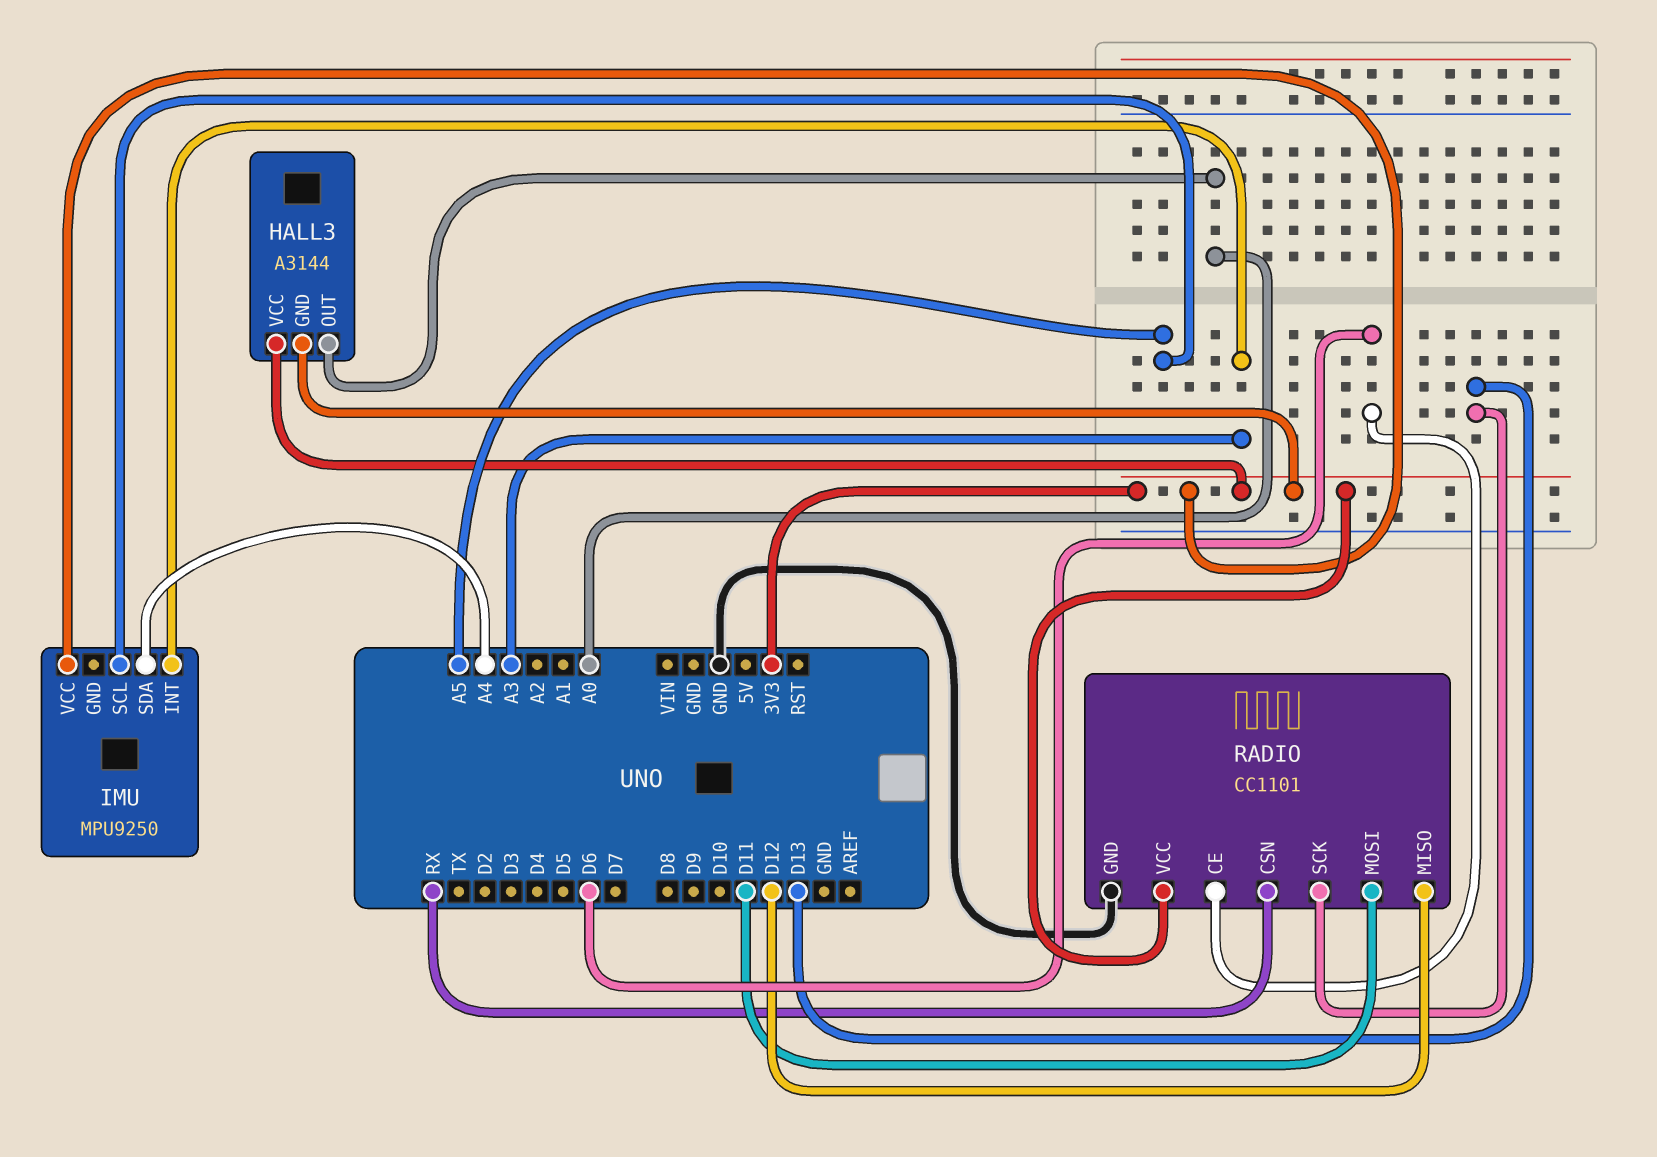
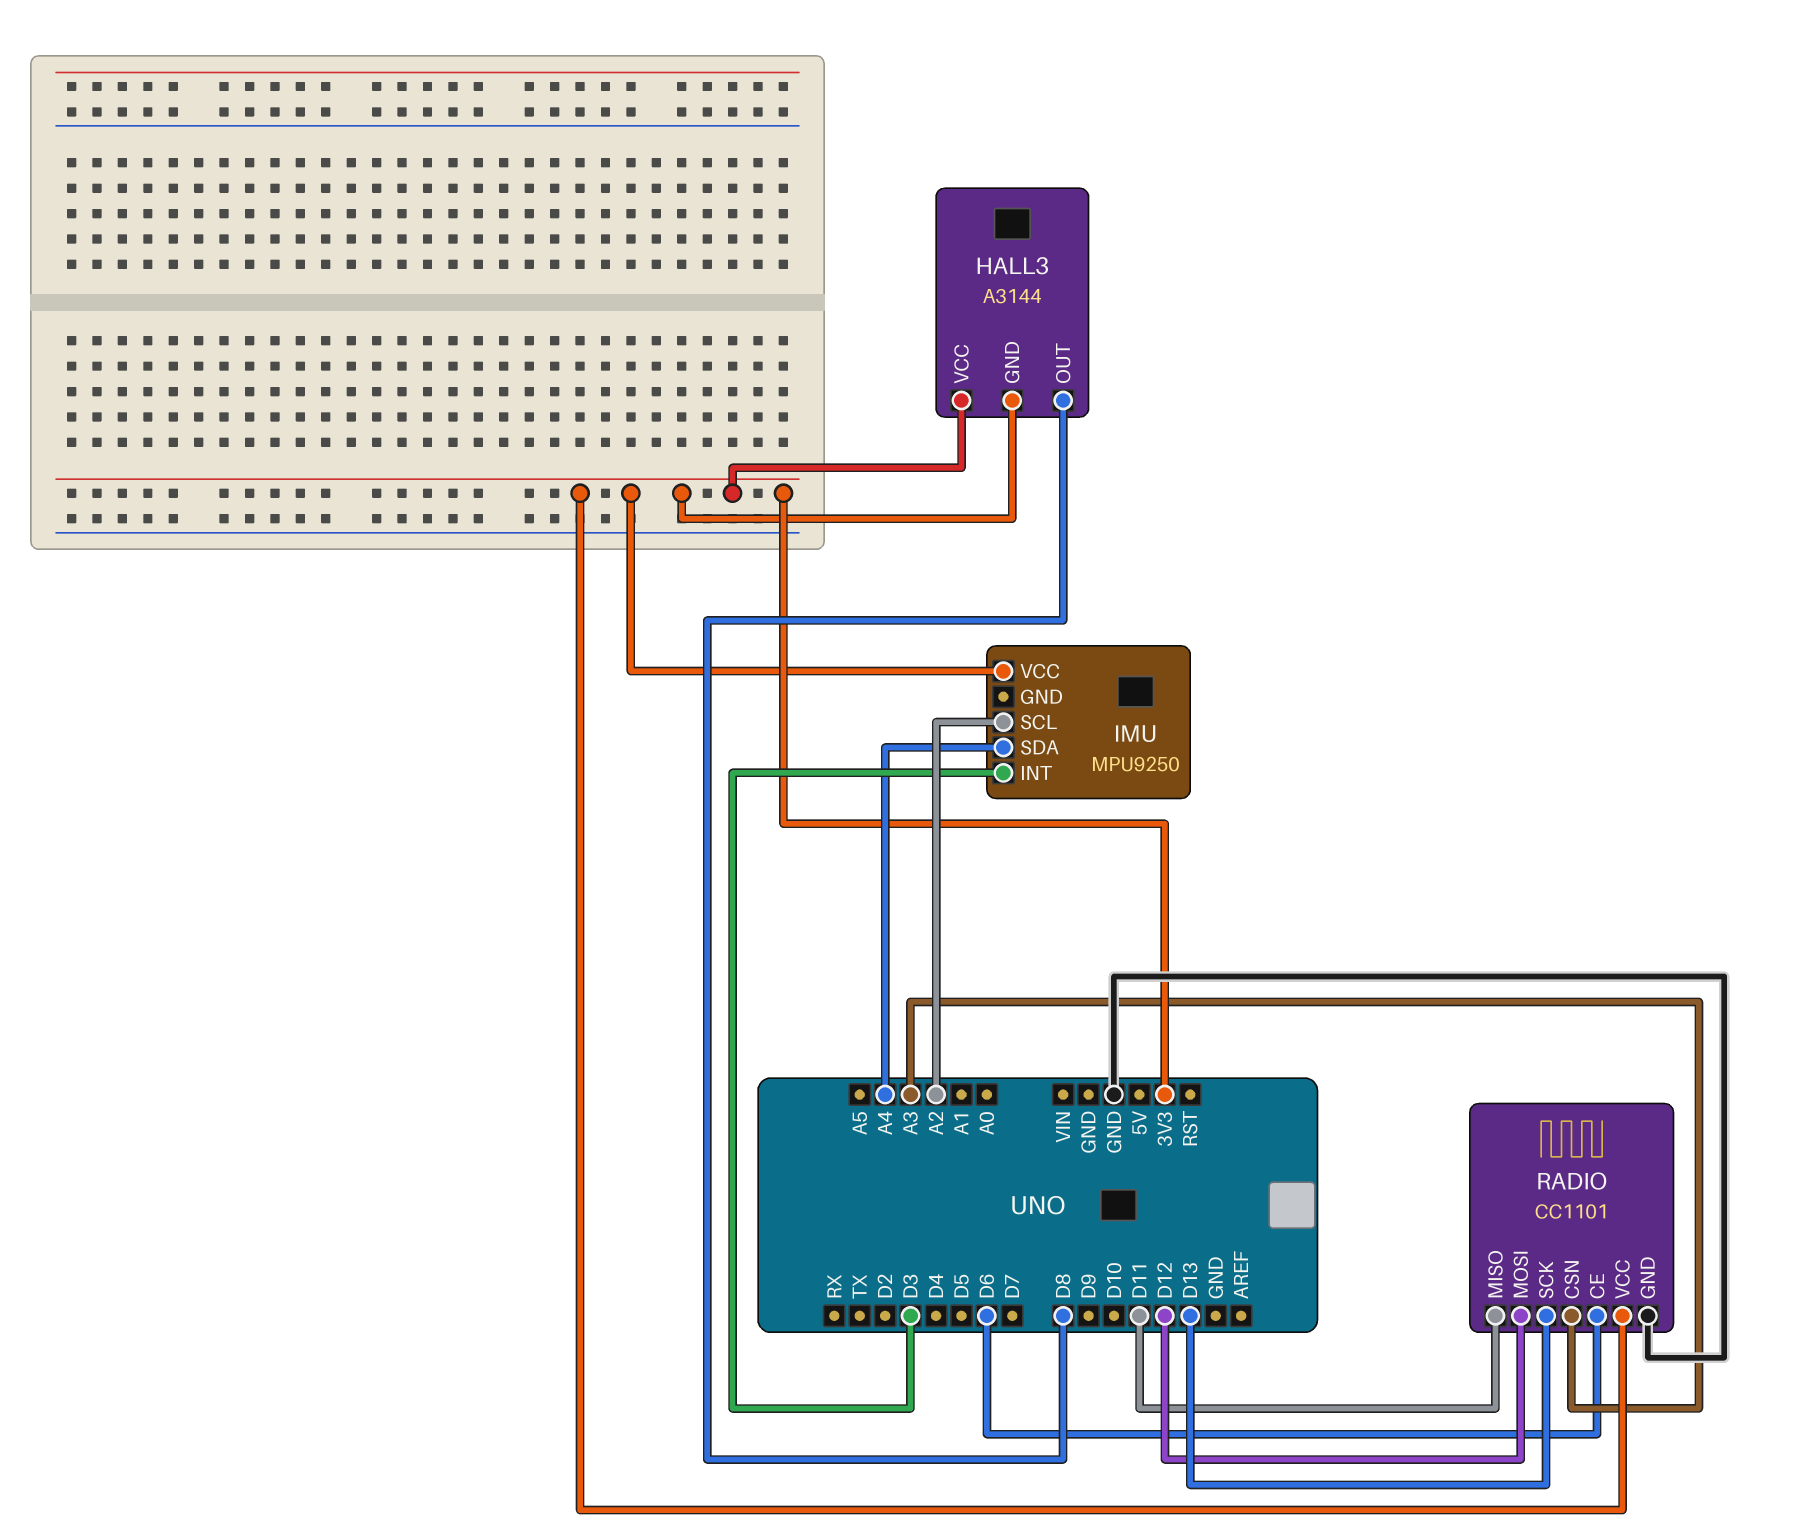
HALL3 pin OUT: A0 -> D8
IMU pin INT: A3 -> D3
IMU pin SCL: A5 -> A2
RADIO pin CSN: RX -> A3
RADIO pin MISO: D12 -> D11
RADIO pin MOSI: D11 -> D12

